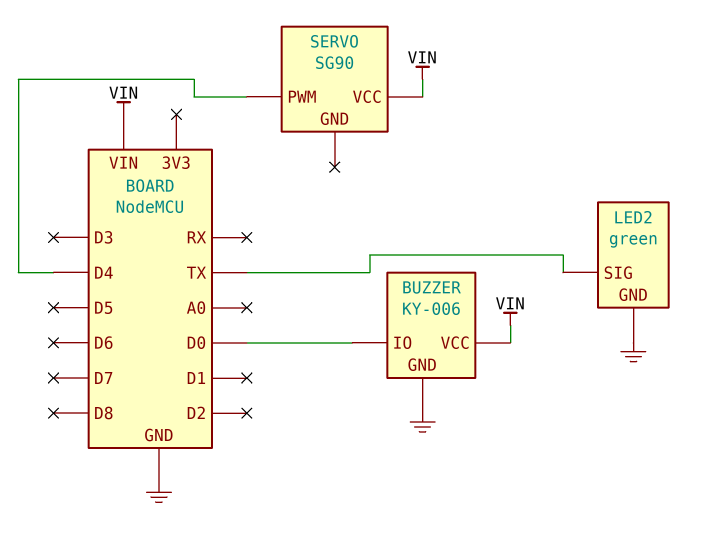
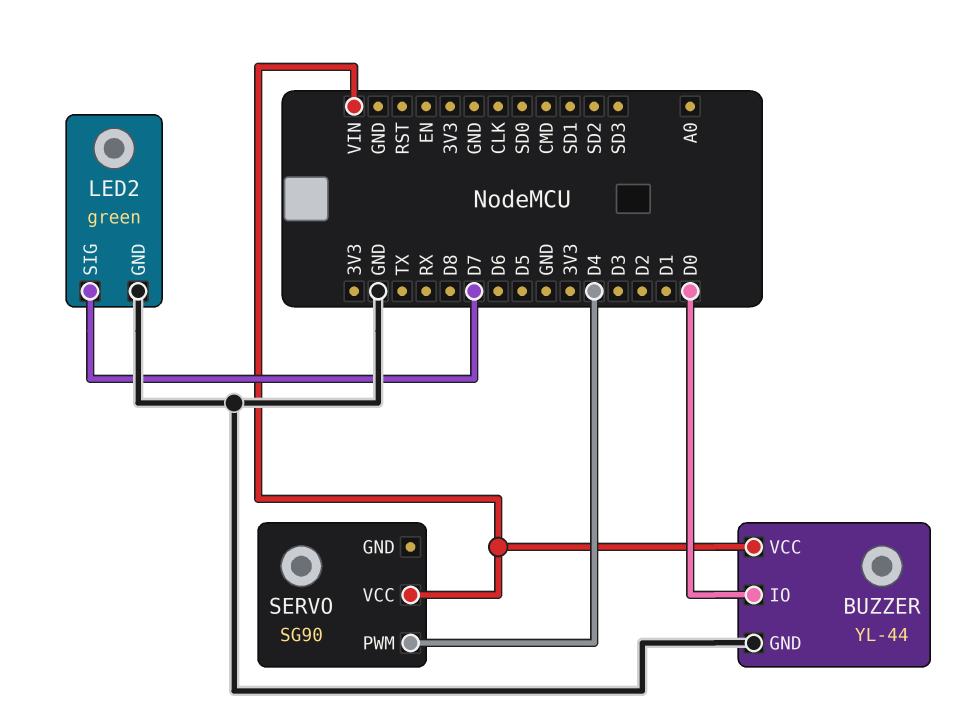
BUZZER: KY-006 -> YL-44
LED2 pin SIG: TX -> D7

